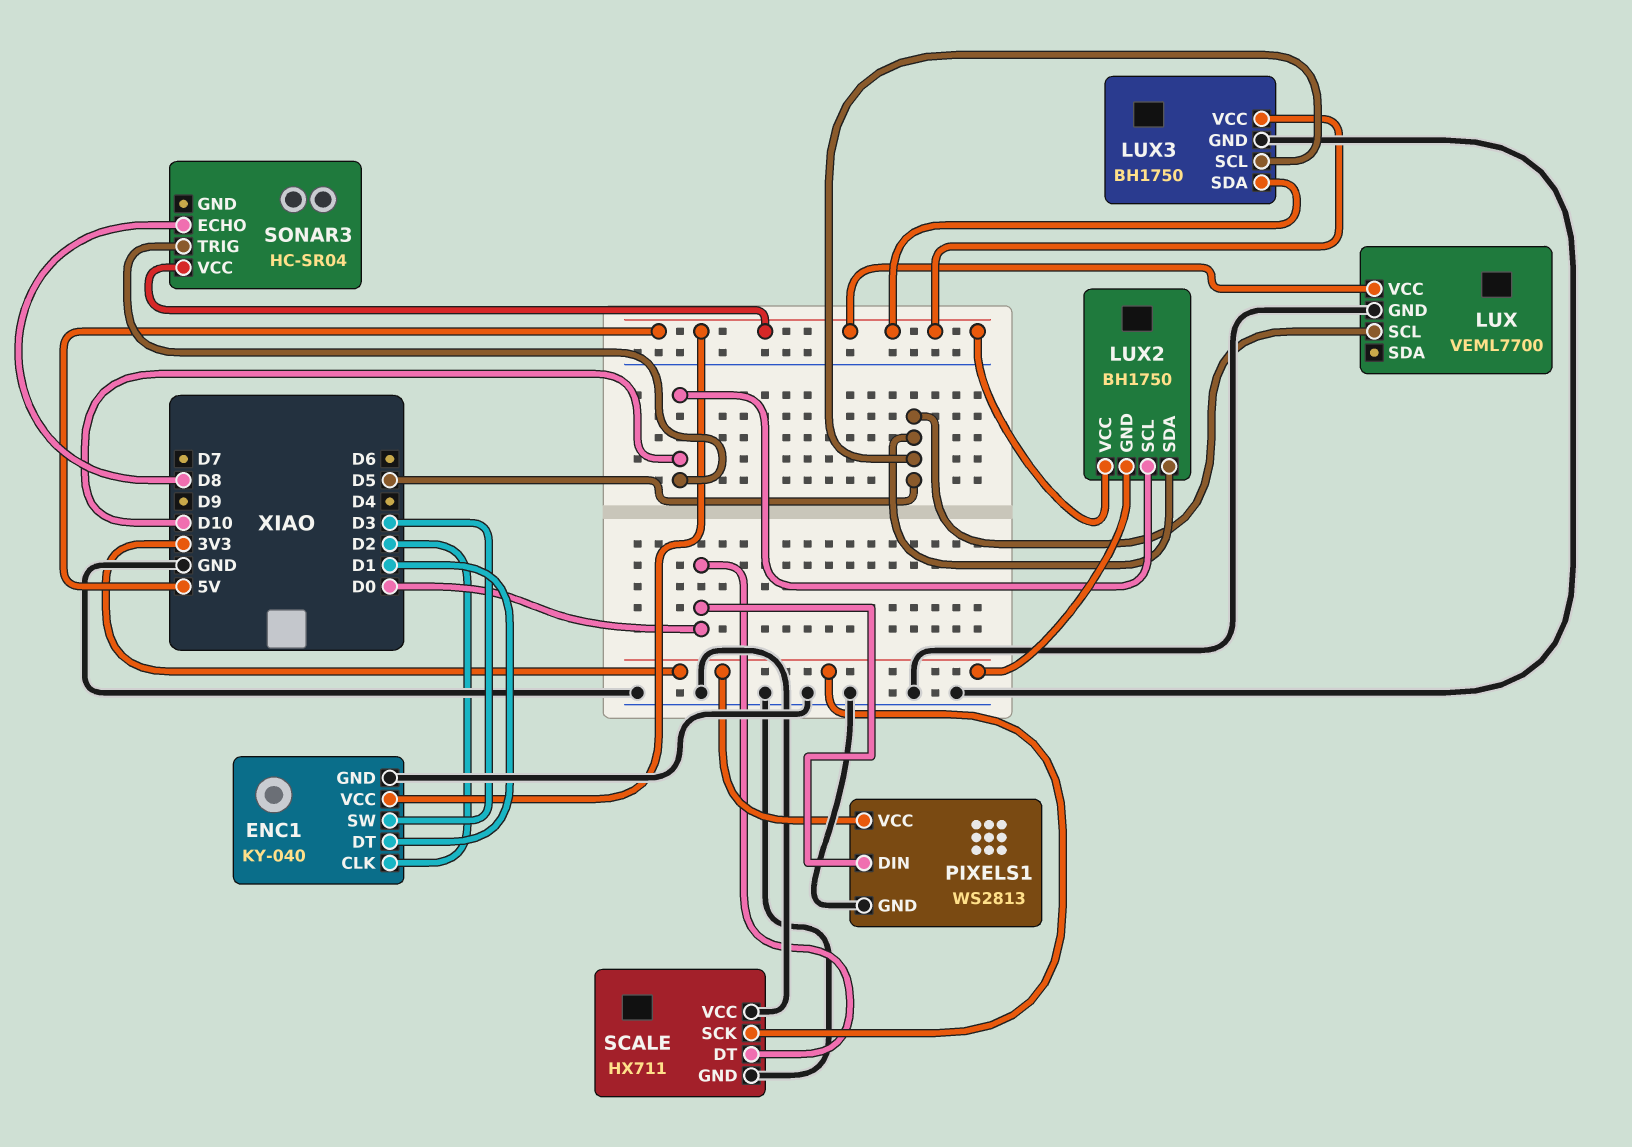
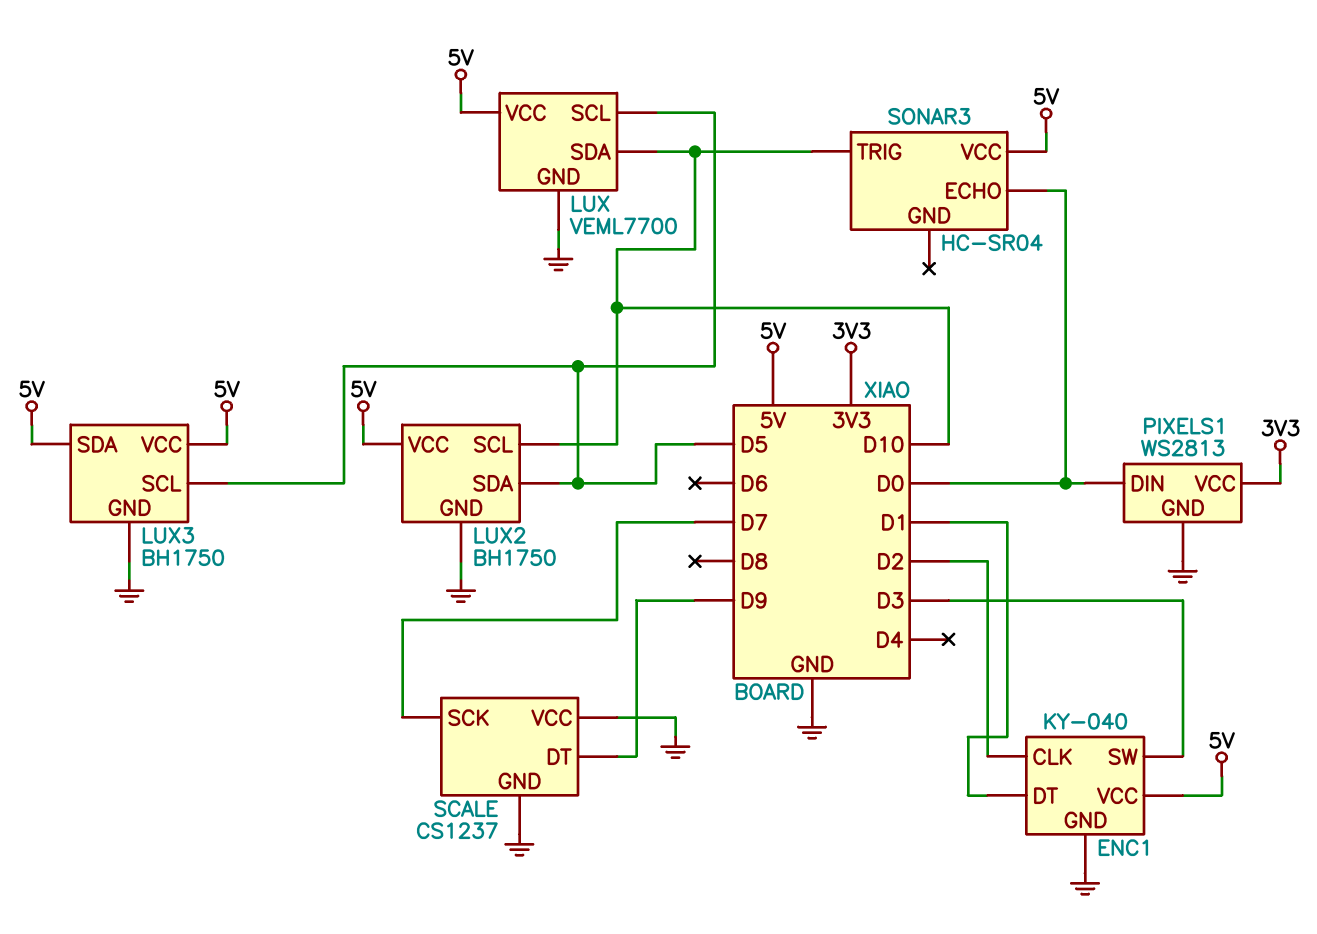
LUX pin SDA: none -> D10
LUX2 pin GND: 3V3 -> GND
SCALE: HX711 -> CS1237
SCALE pin DT: D0 -> D9
SCALE pin SCK: 3V3 -> D7
SONAR3 pin ECHO: D8 -> D0

